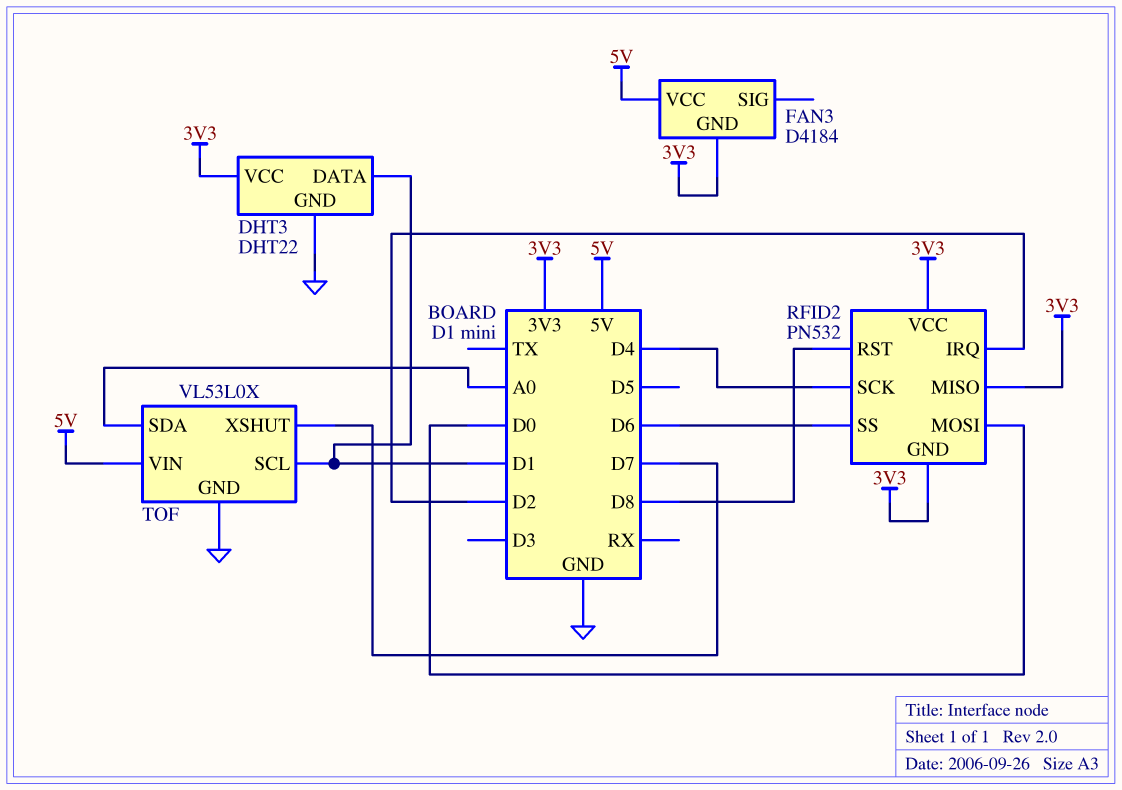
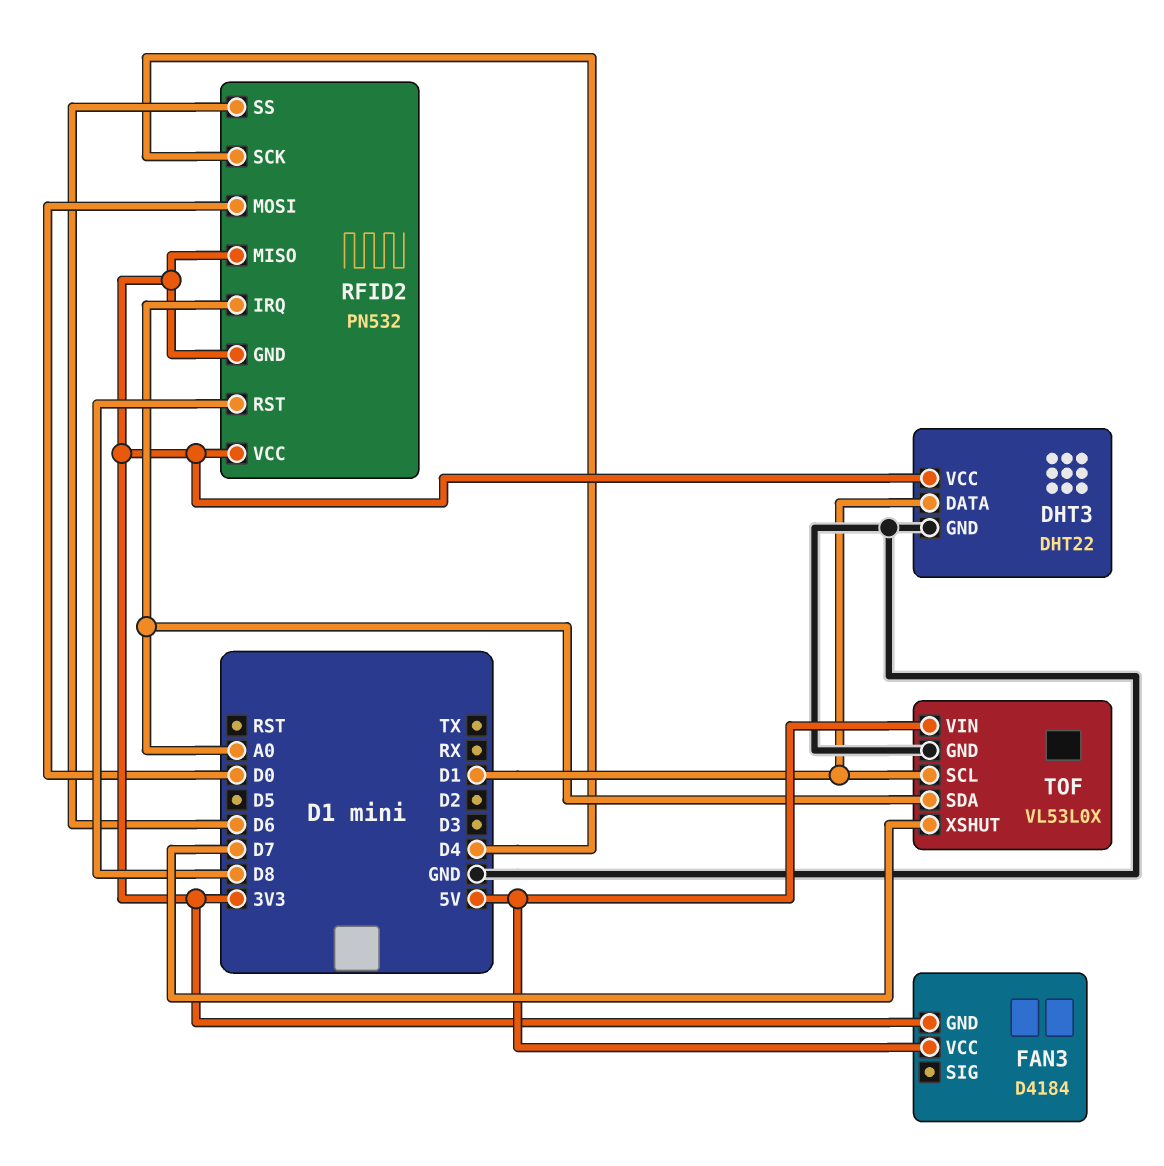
RFID2 pin IRQ: D2 -> A0

